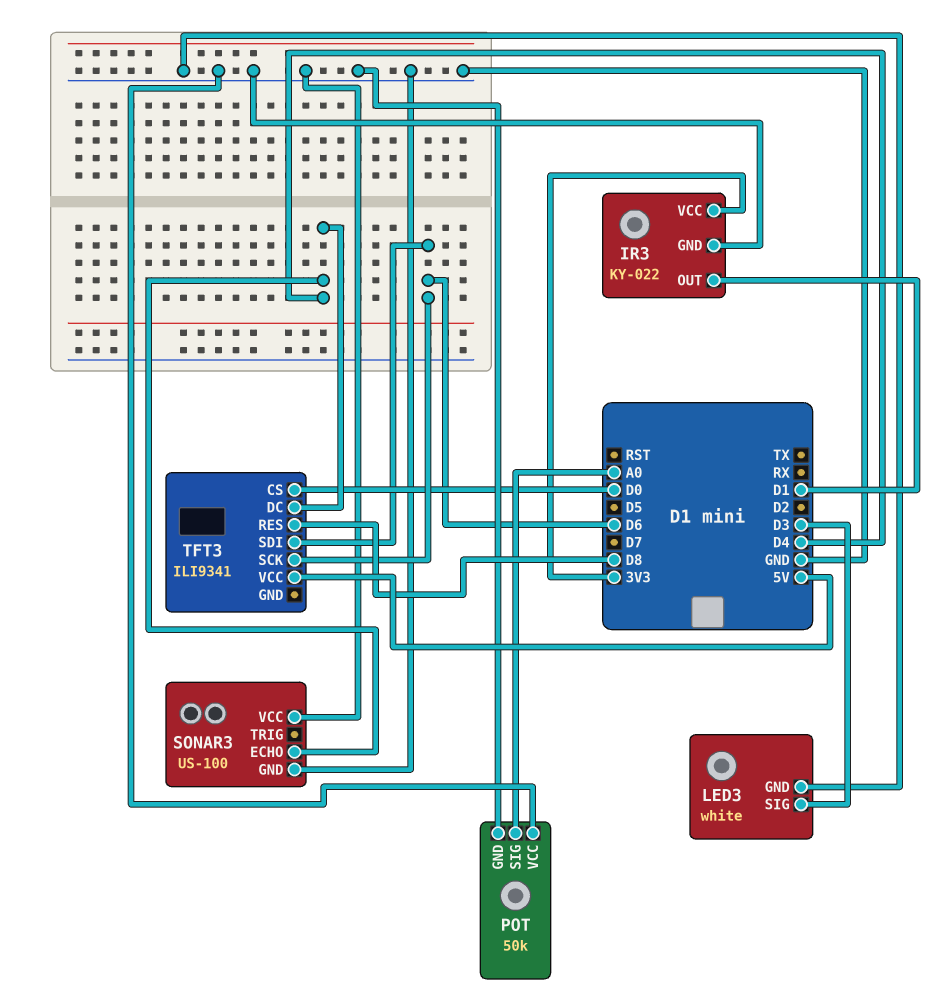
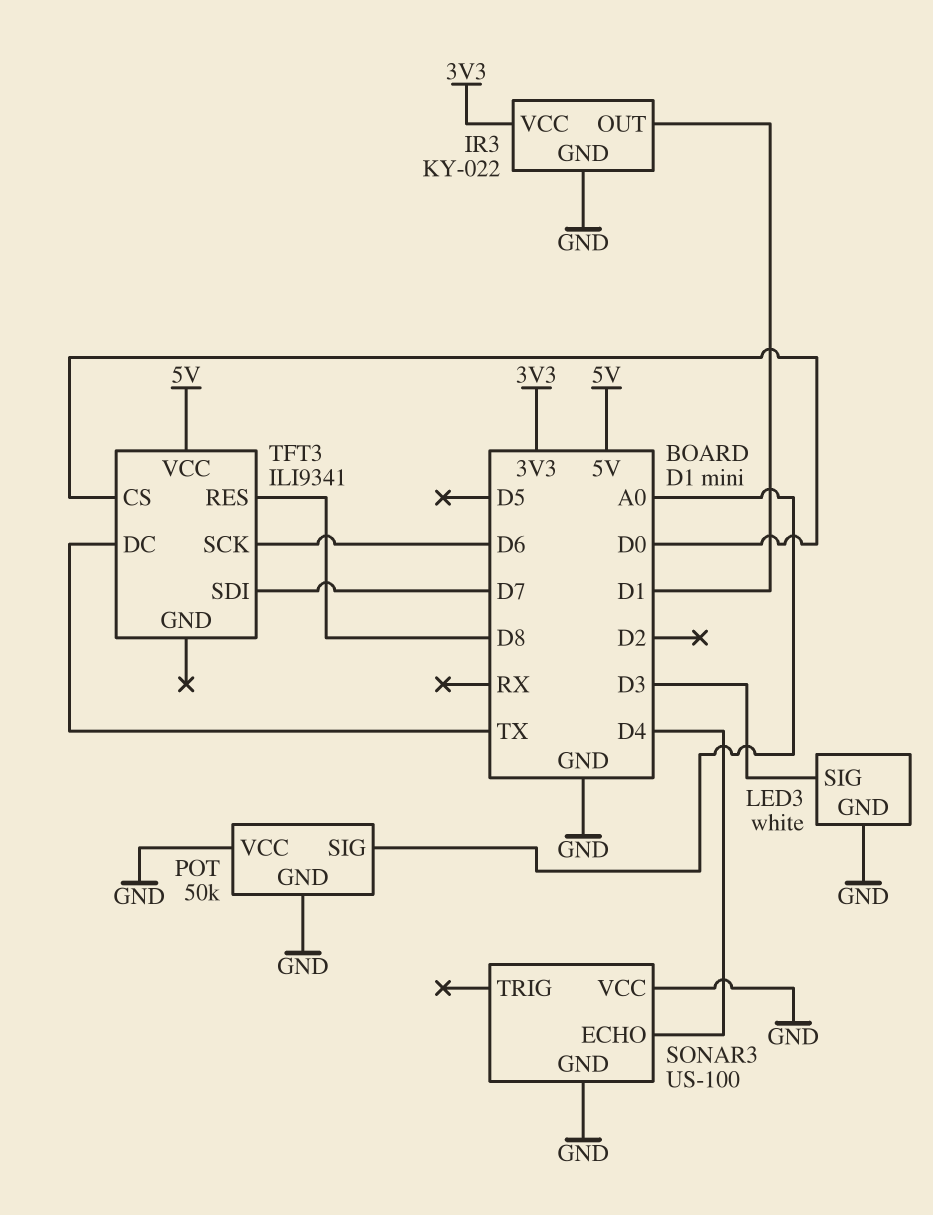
TFT3 pin DC: D4 -> TX
TFT3 pin SDI: D6 -> D7

